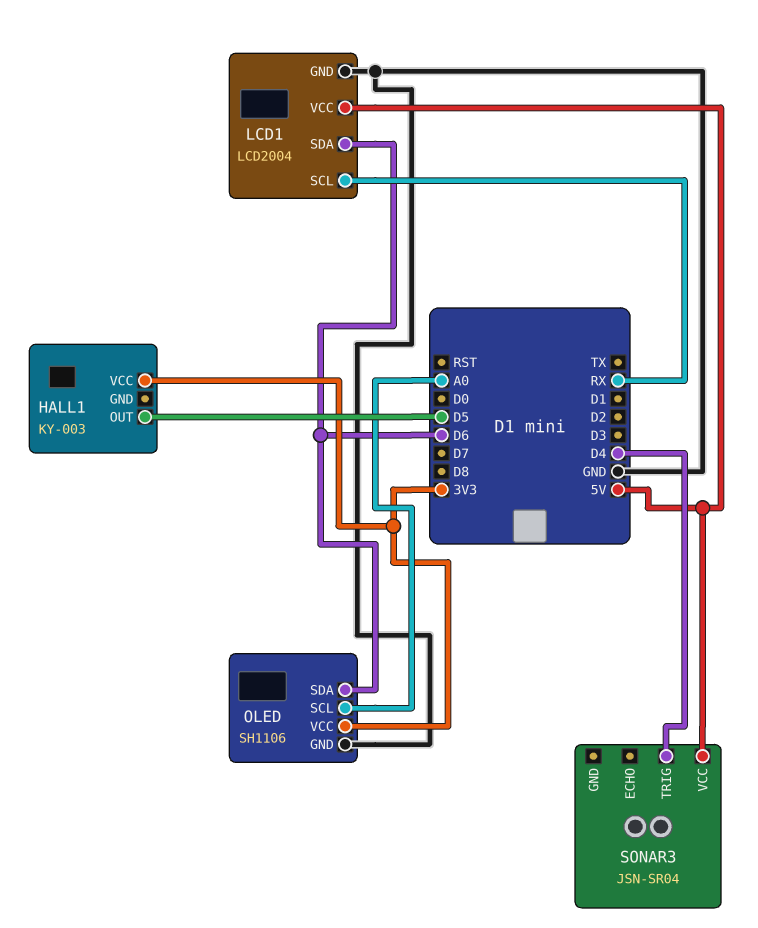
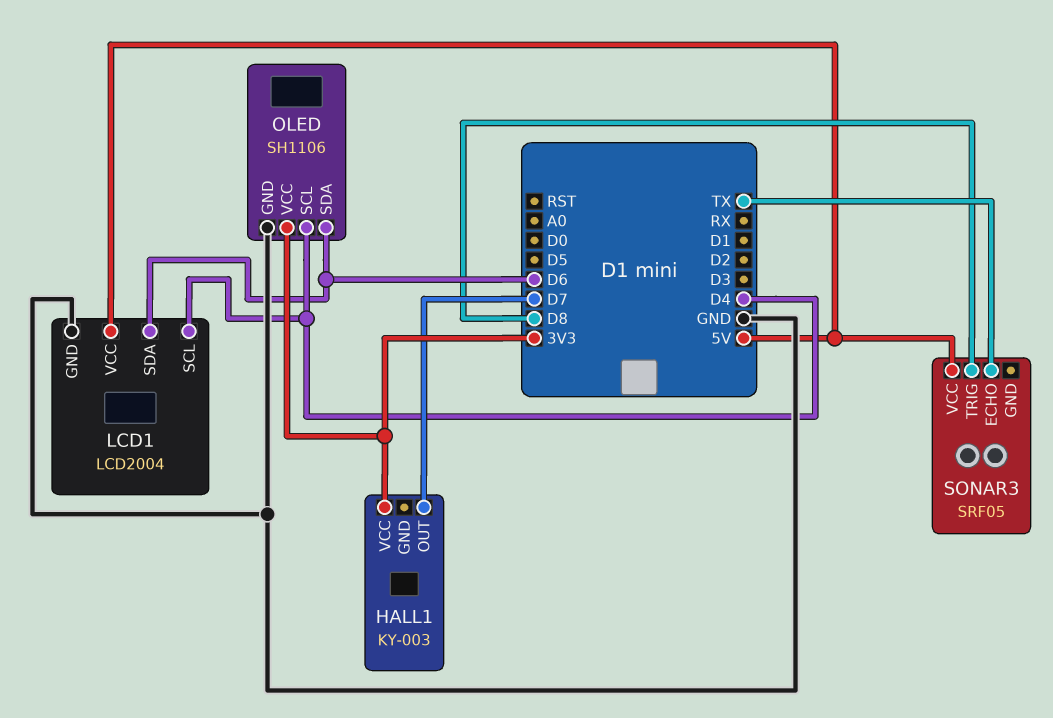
HALL1 pin OUT: D5 -> D7
LCD1 pin SCL: RX -> D4
OLED pin SCL: A0 -> D4
SONAR3: JSN-SR04 -> SRF05
SONAR3 pin ECHO: none -> TX
SONAR3 pin TRIG: D4 -> D8

